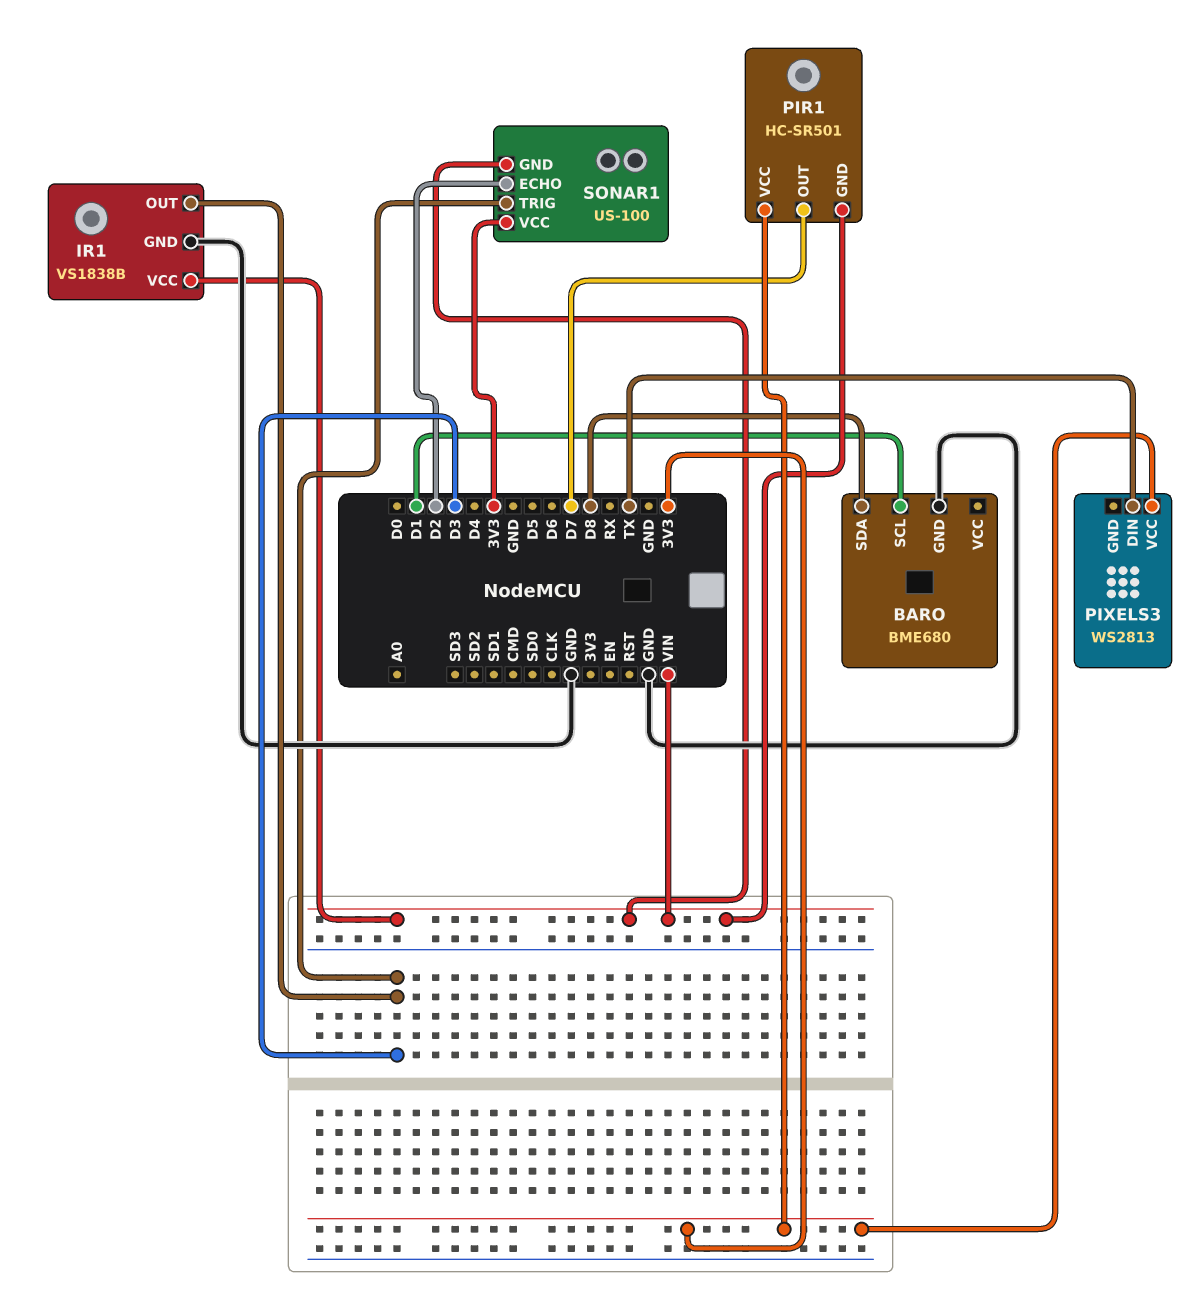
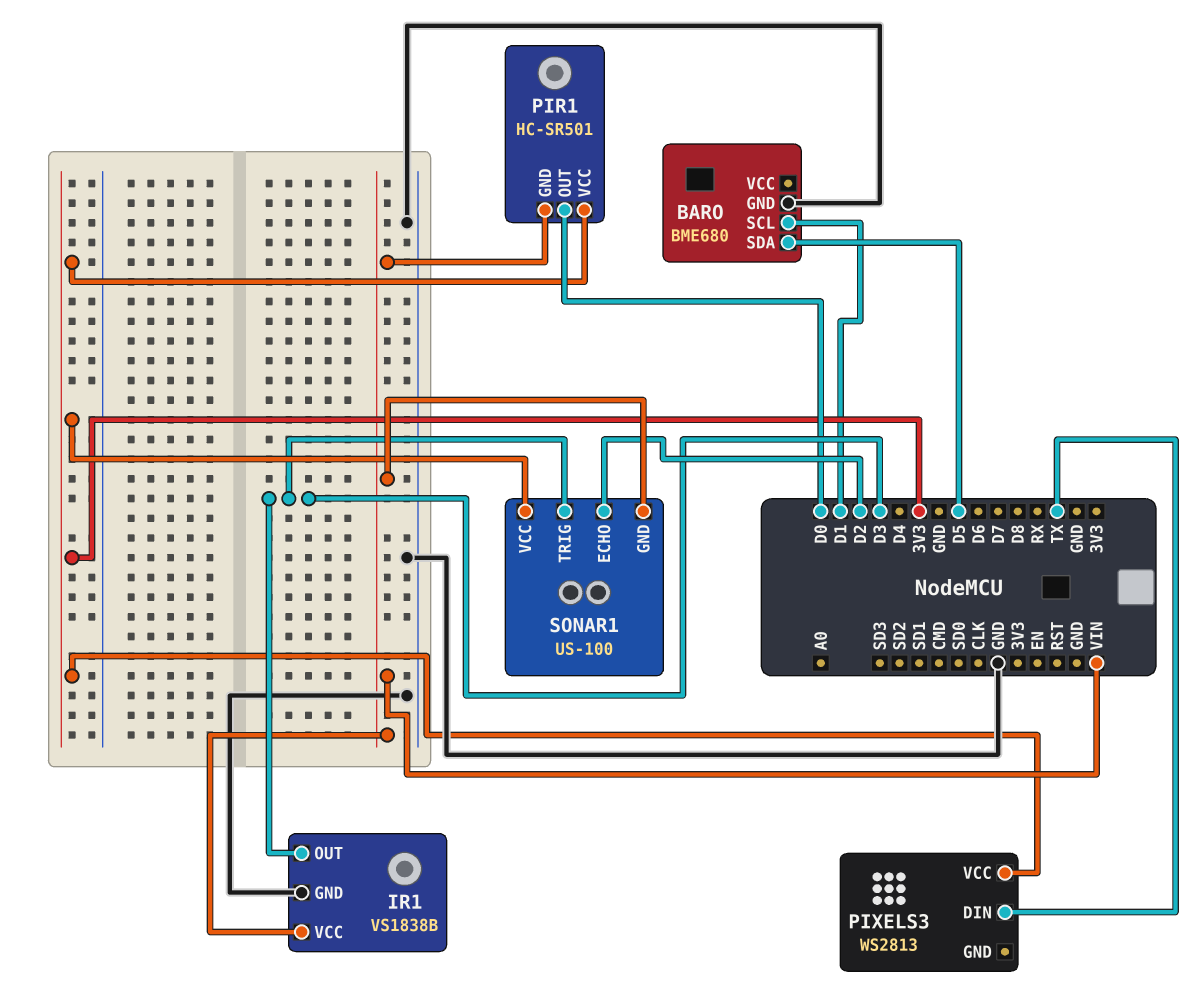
BARO pin SDA: D8 -> D5
PIR1 pin OUT: D7 -> D0

